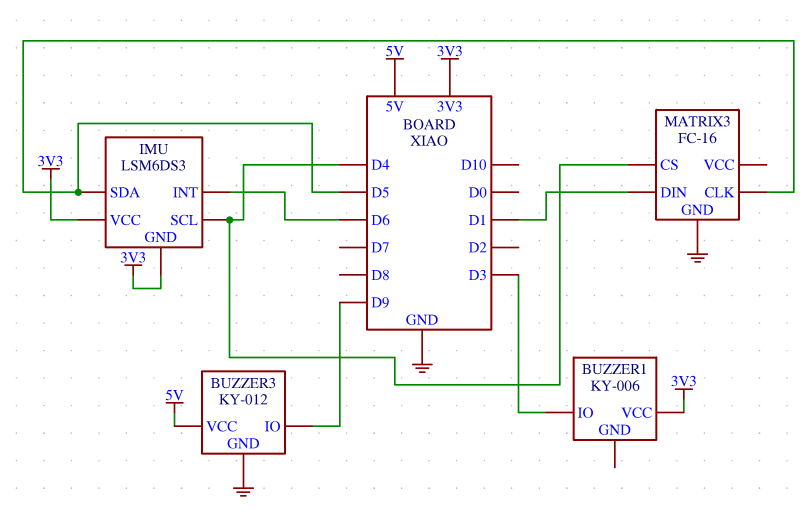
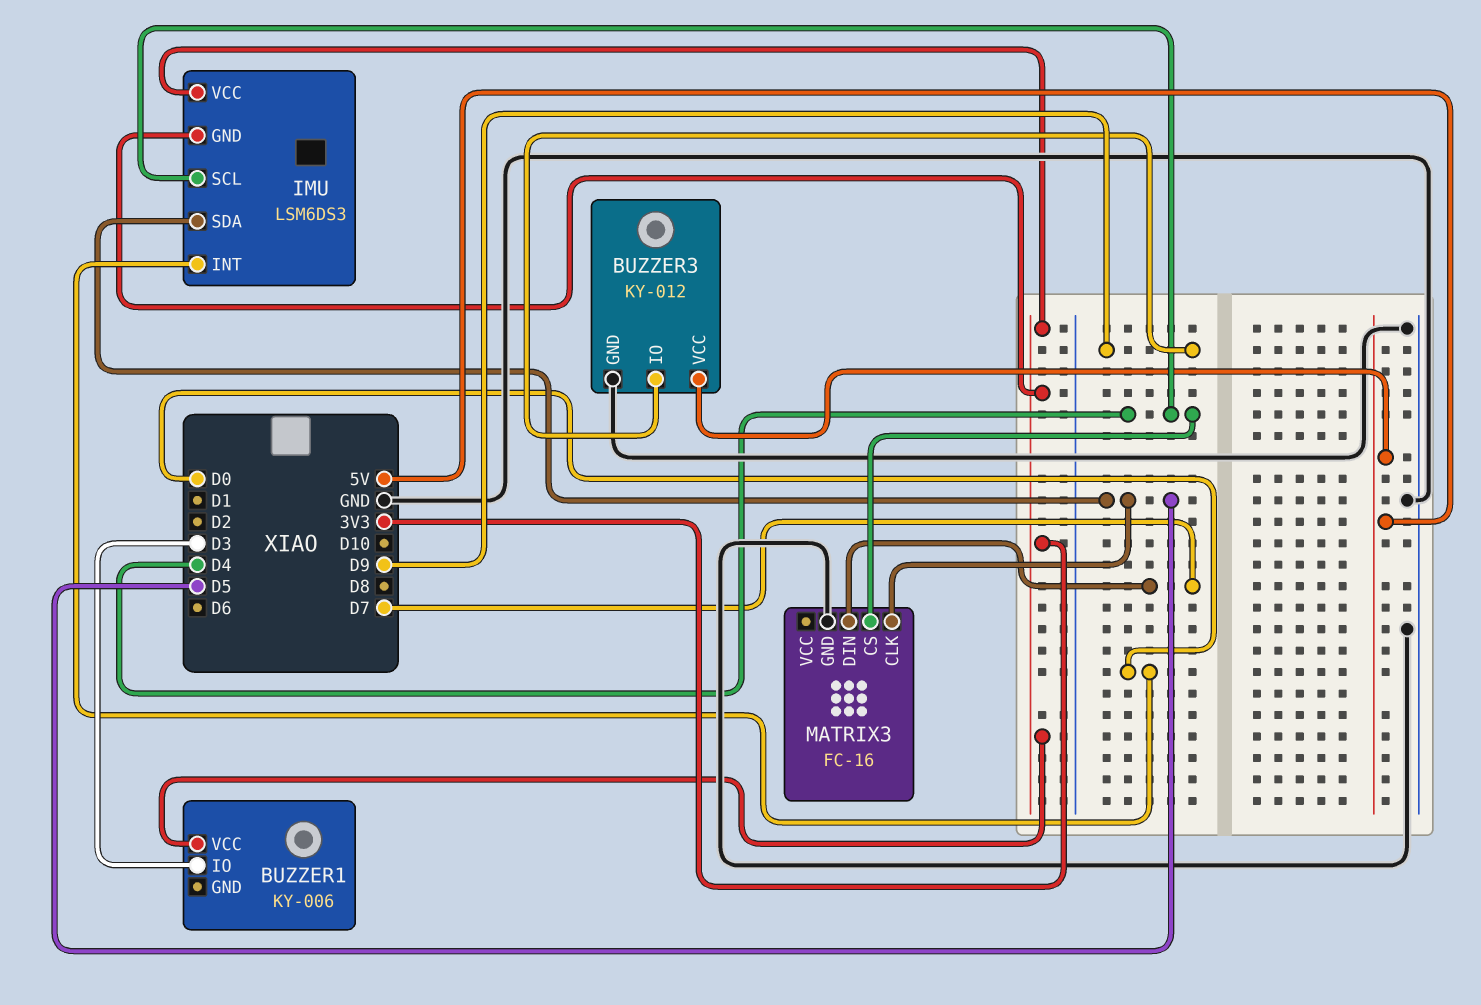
IMU pin INT: D6 -> D0
MATRIX3 pin DIN: D1 -> D7

